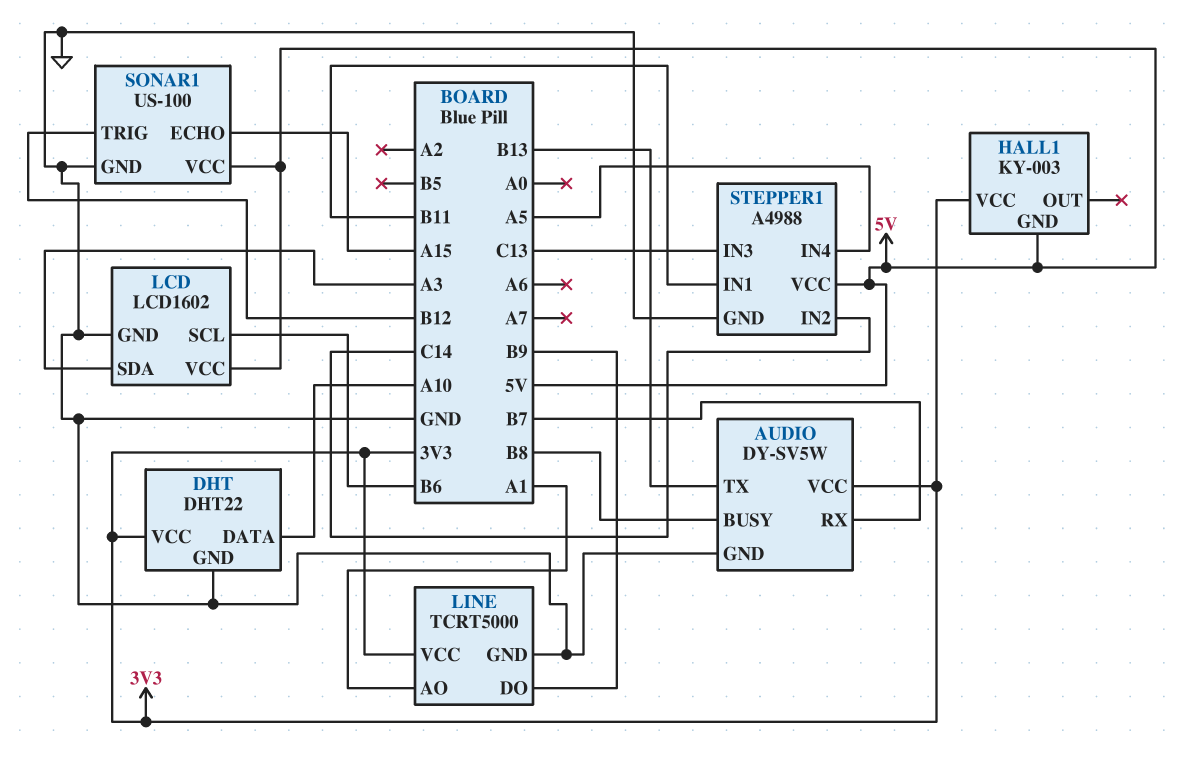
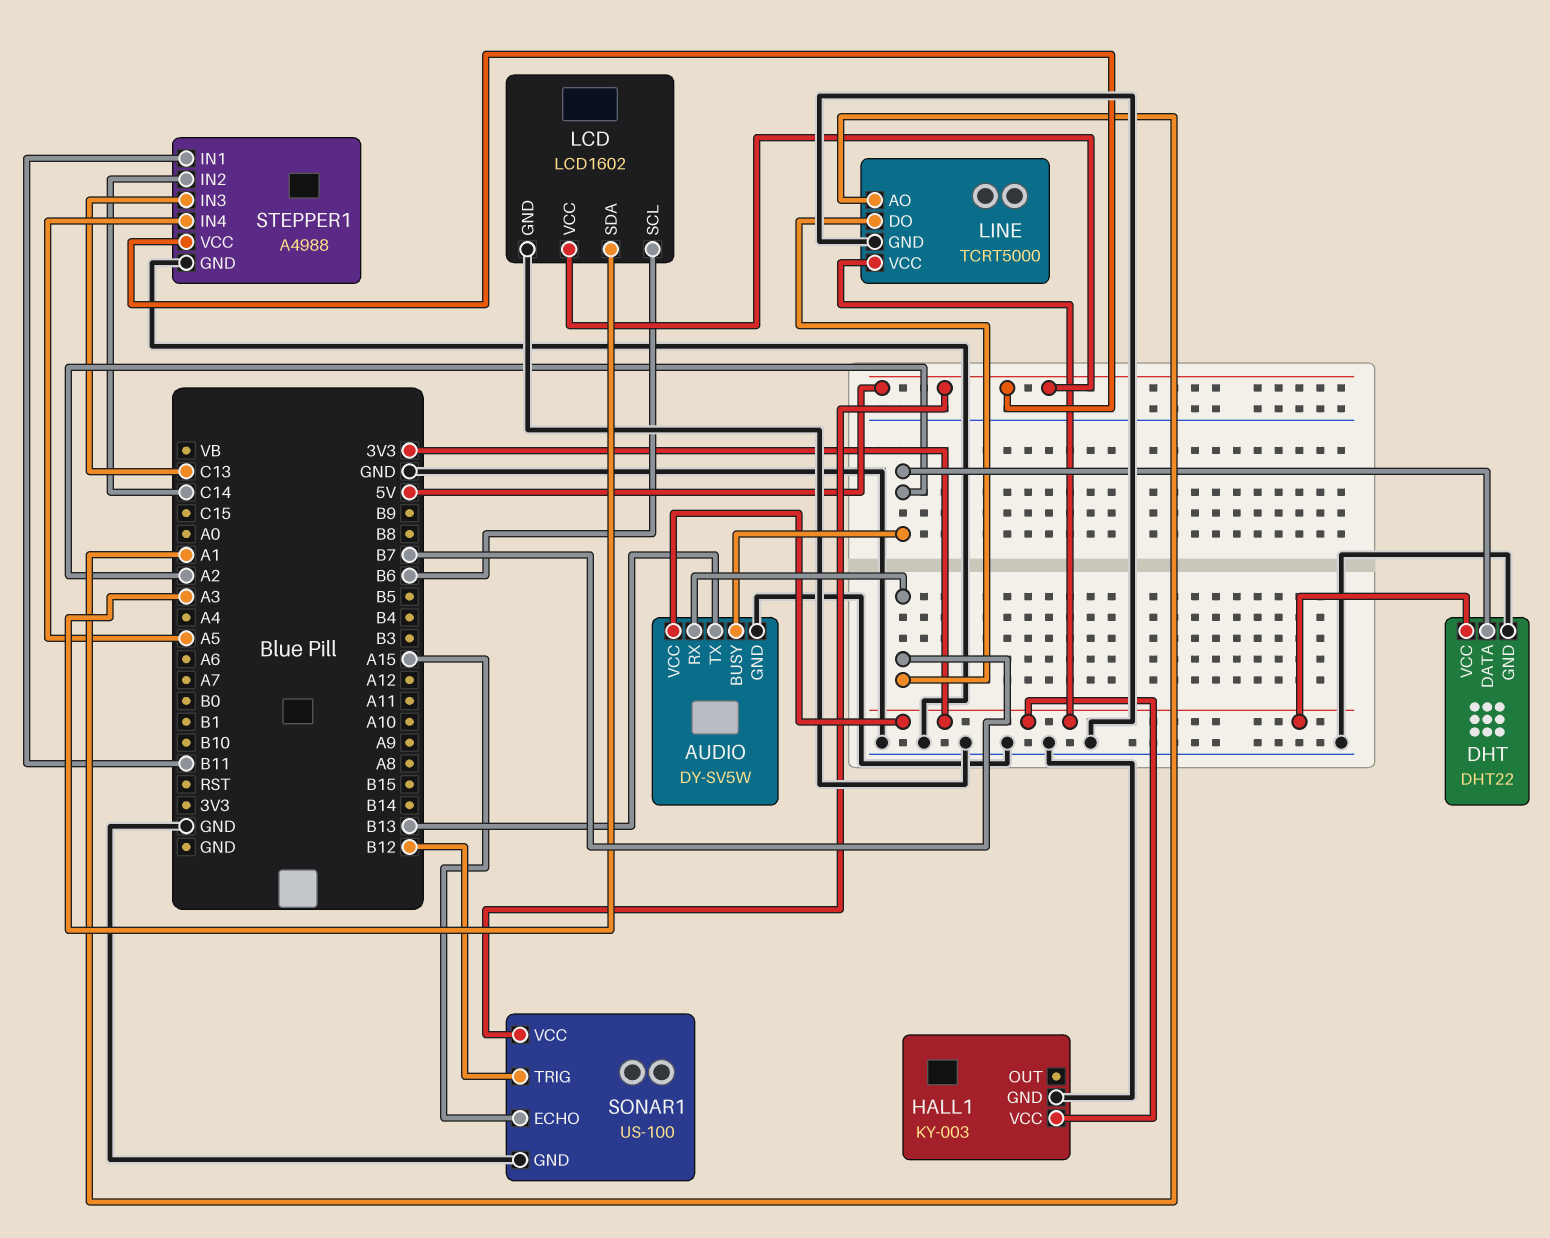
AUDIO pin BUSY: B8 -> A2
DHT pin DATA: A10 -> A2
HALL1 pin GND: 5V -> GND
LINE pin DO: B9 -> B7

